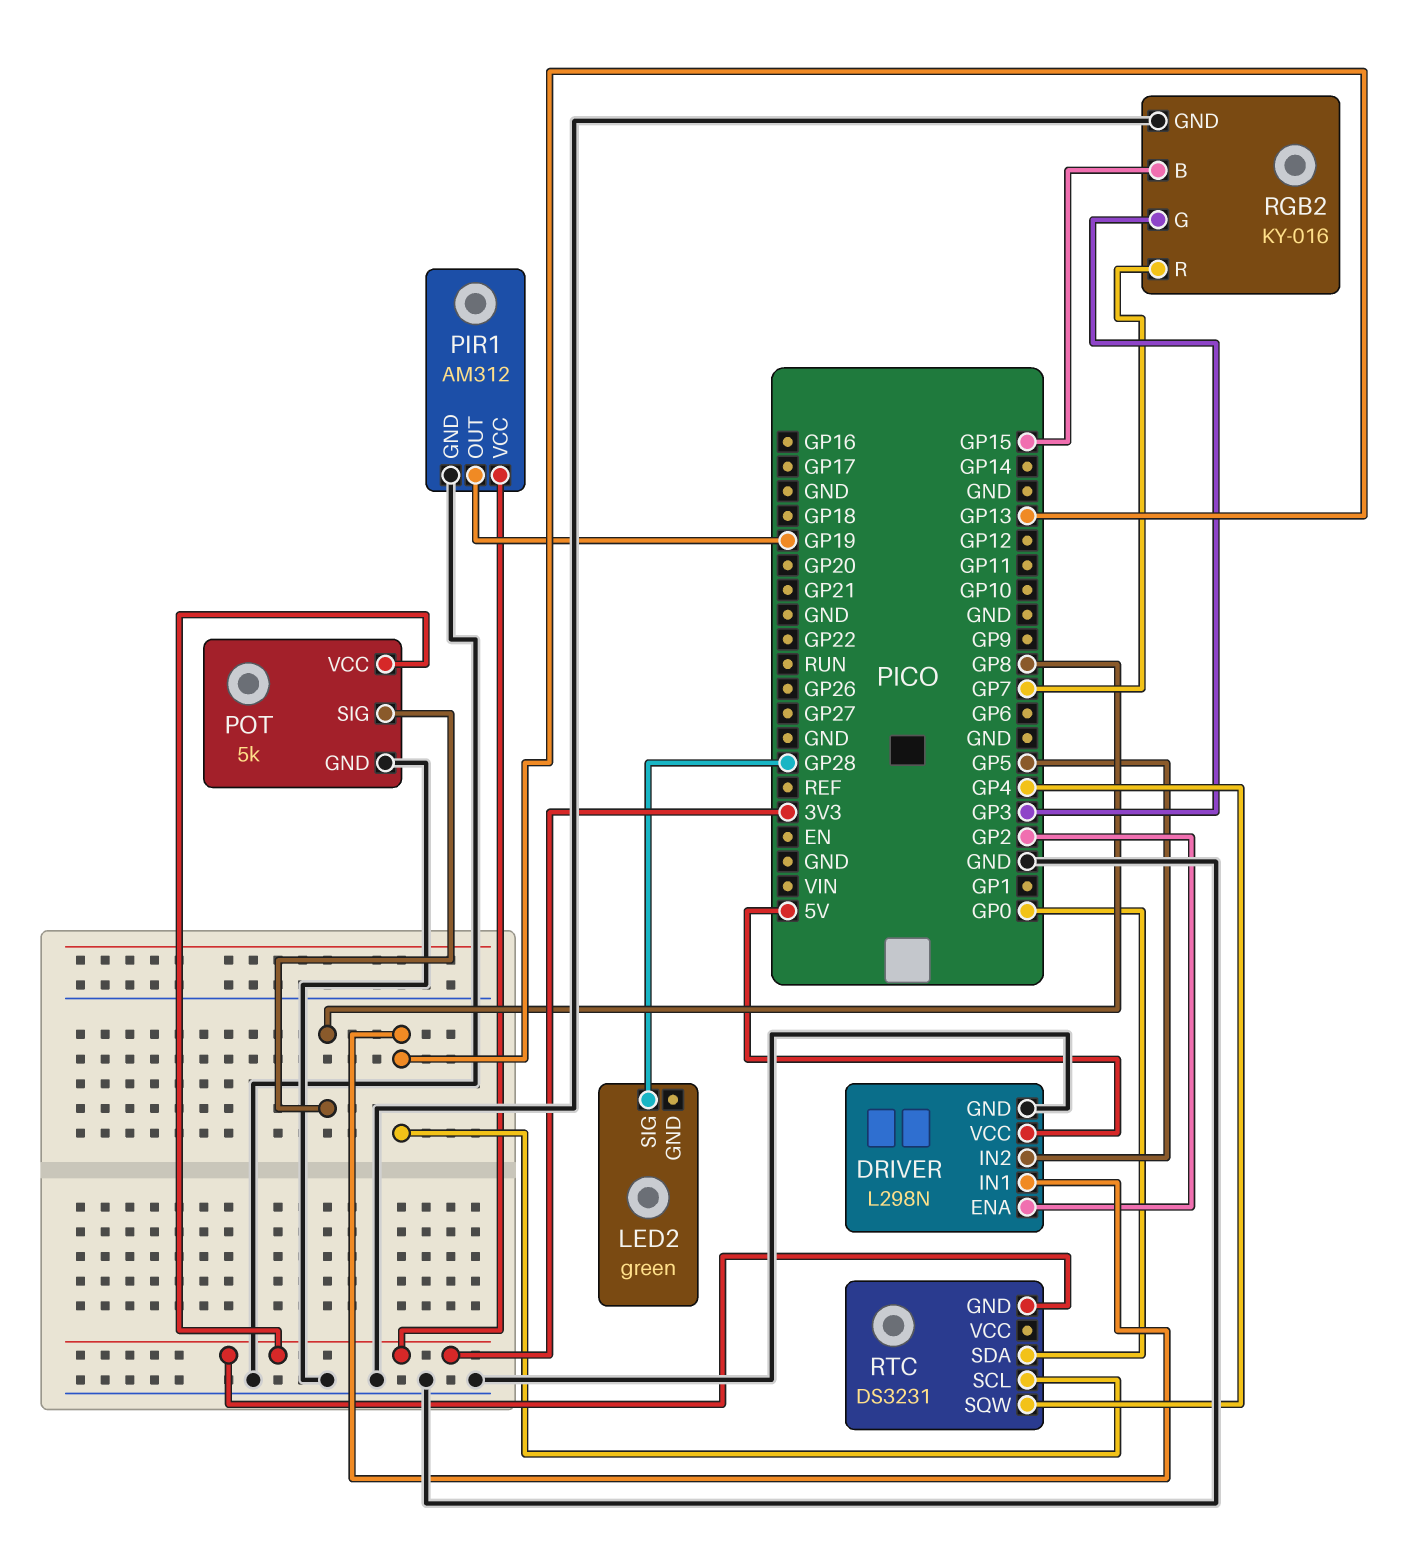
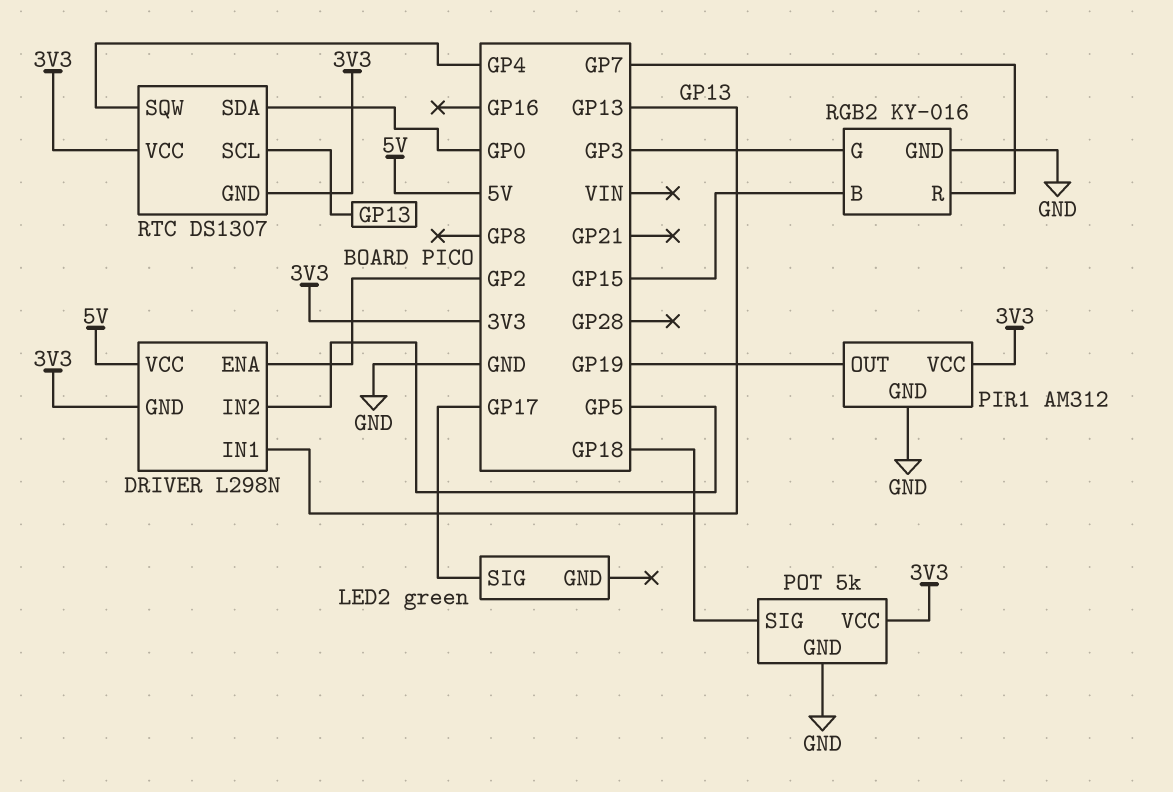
DRIVER pin GND: GND -> 3V3
LED2 pin SIG: GP28 -> GP17
POT pin SIG: GP8 -> GP18
RTC: DS3231 -> DS1307
RTC pin VCC: none -> 3V3

